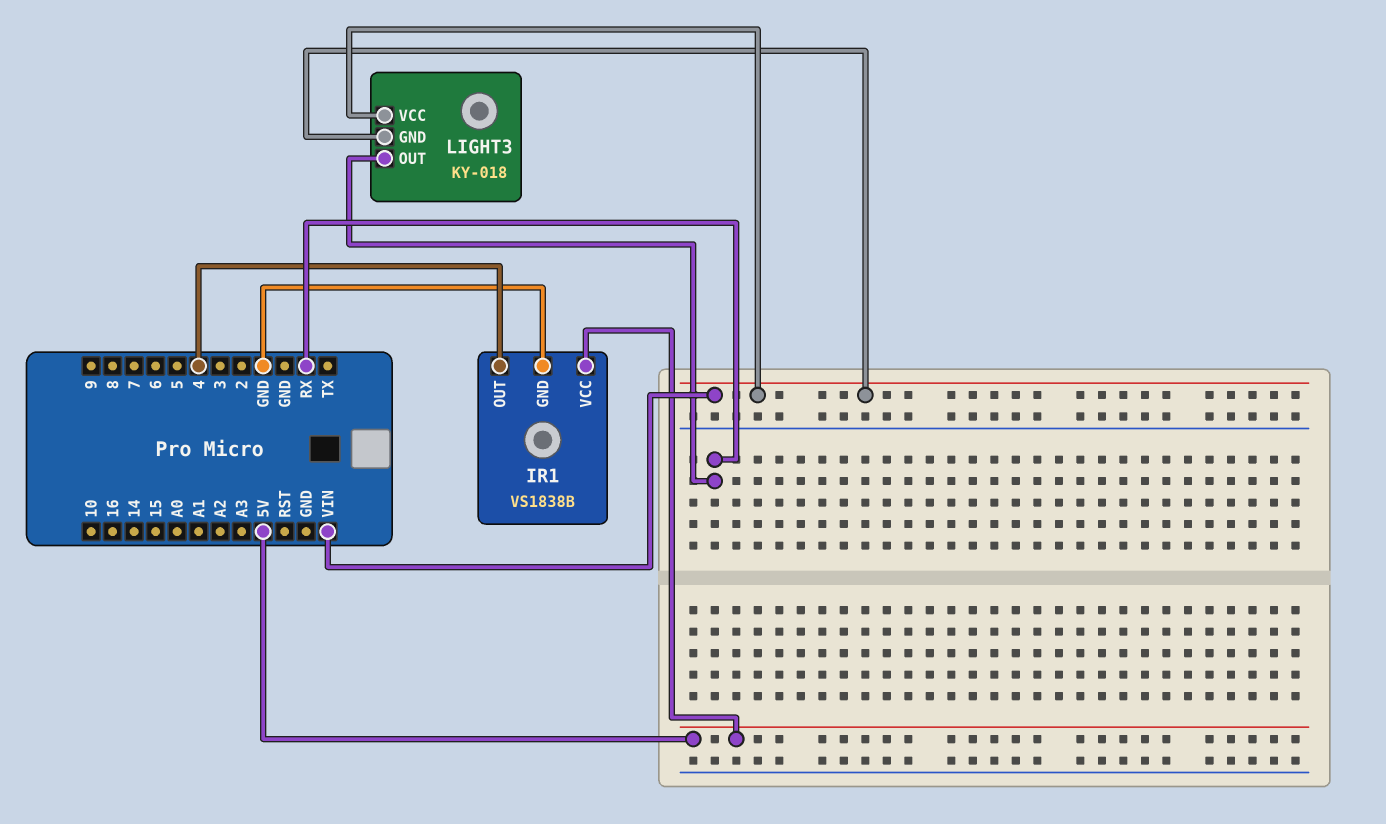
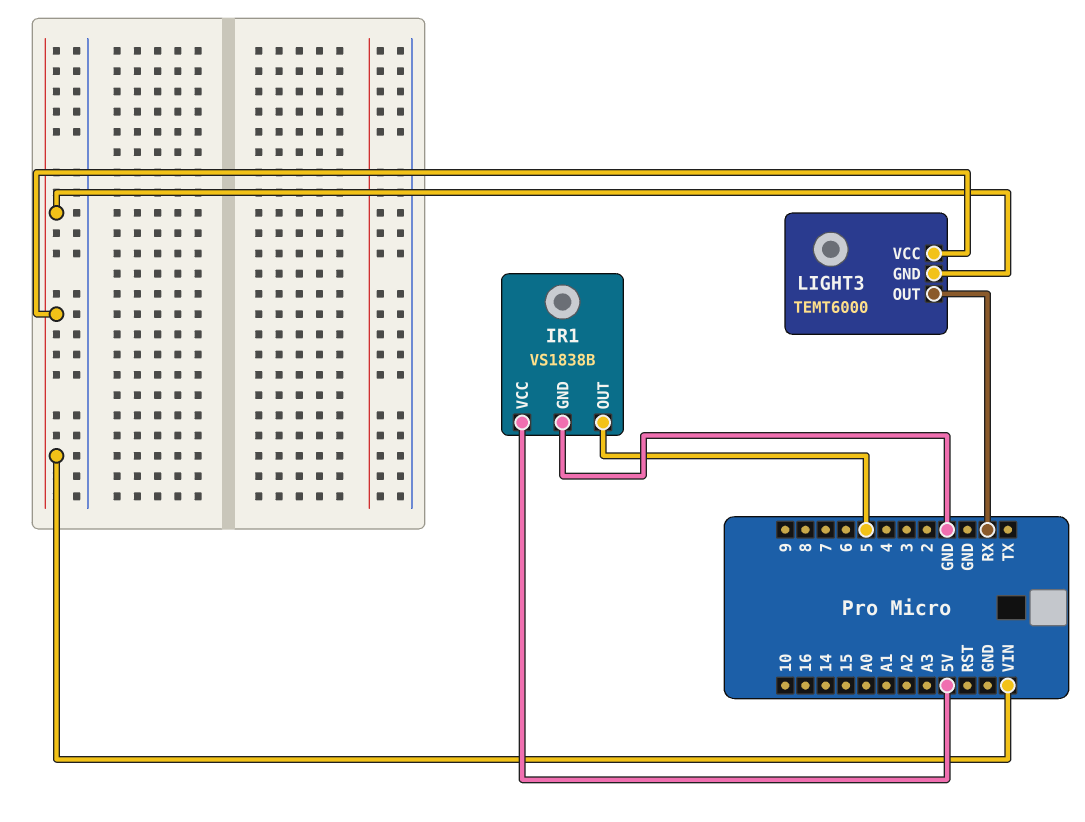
IR1 pin OUT: 4 -> 5
LIGHT3: KY-018 -> TEMT6000

